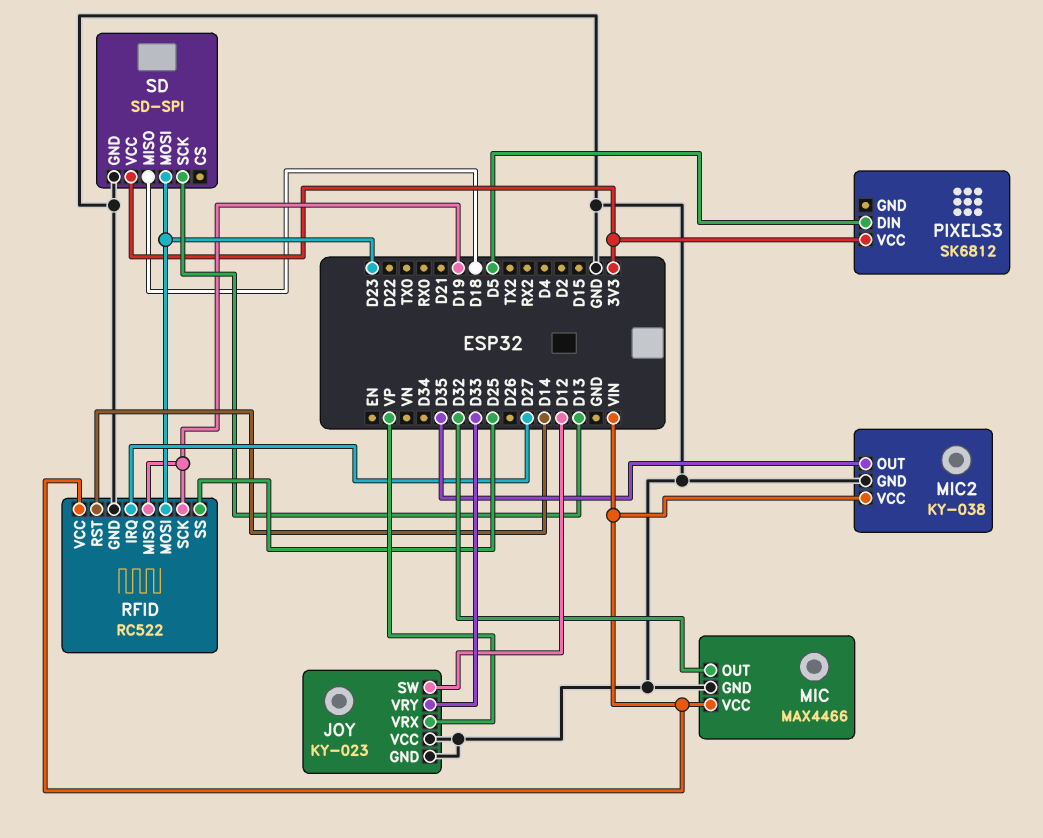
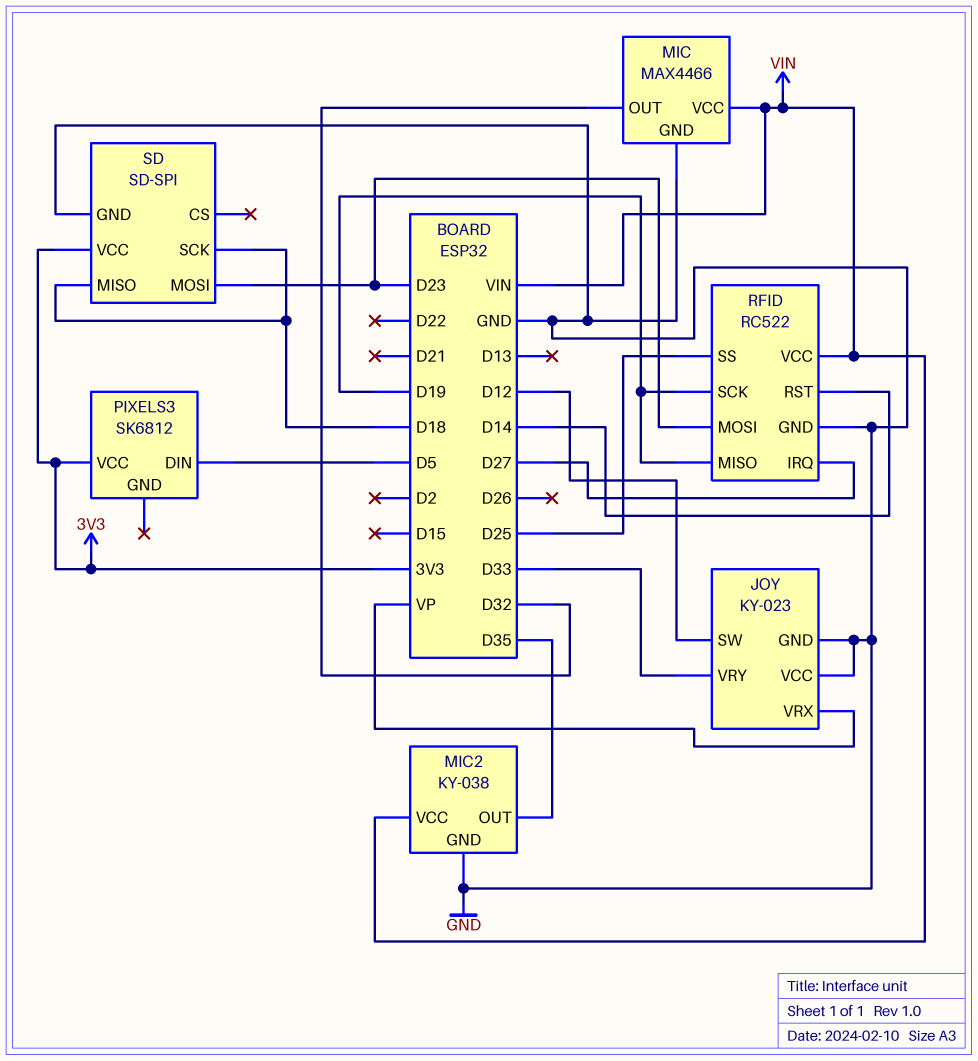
SD pin SCK: D13 -> D18

